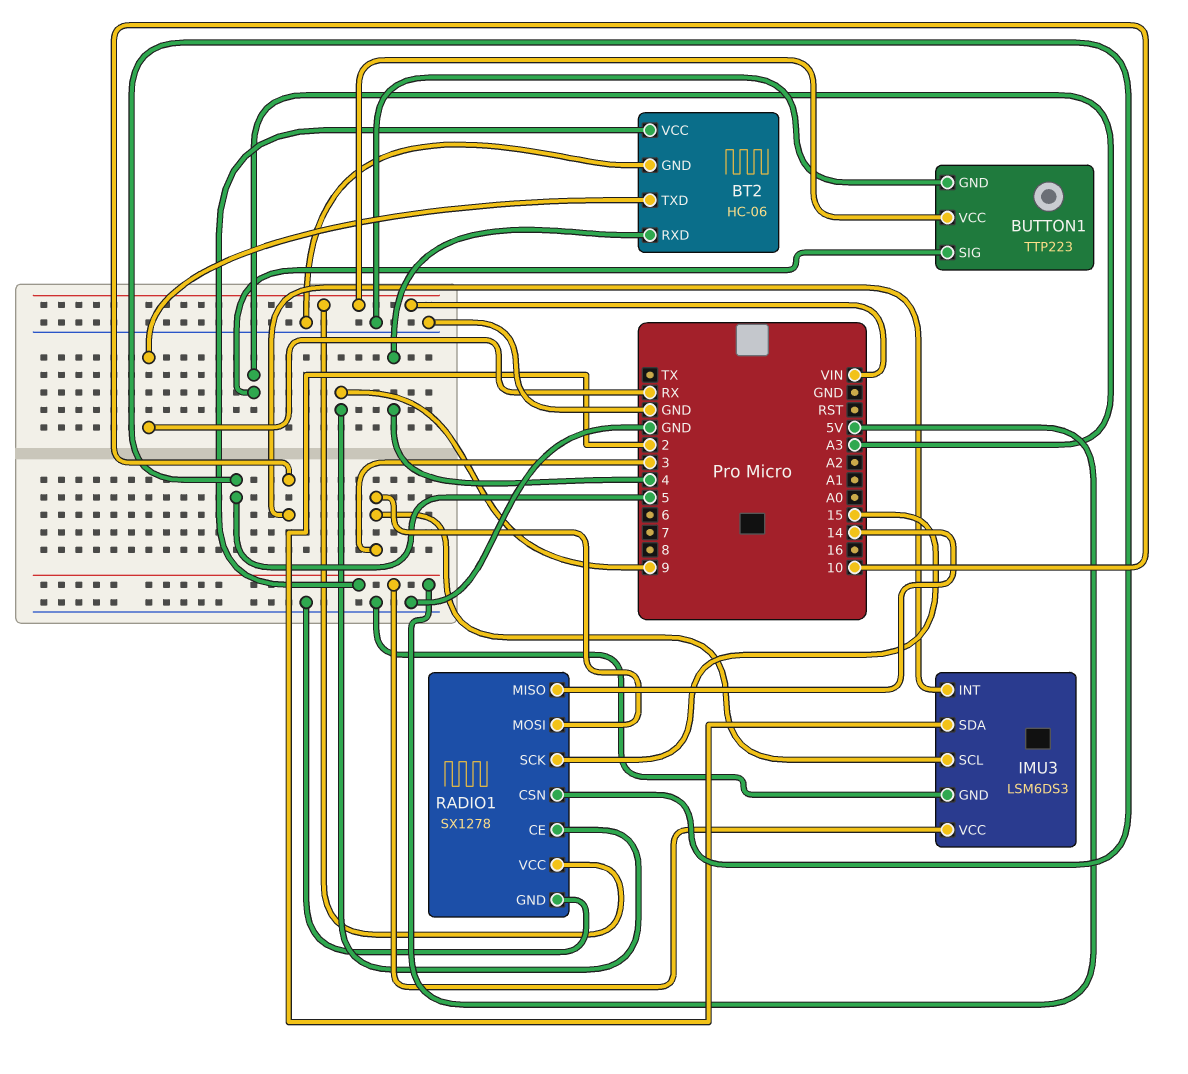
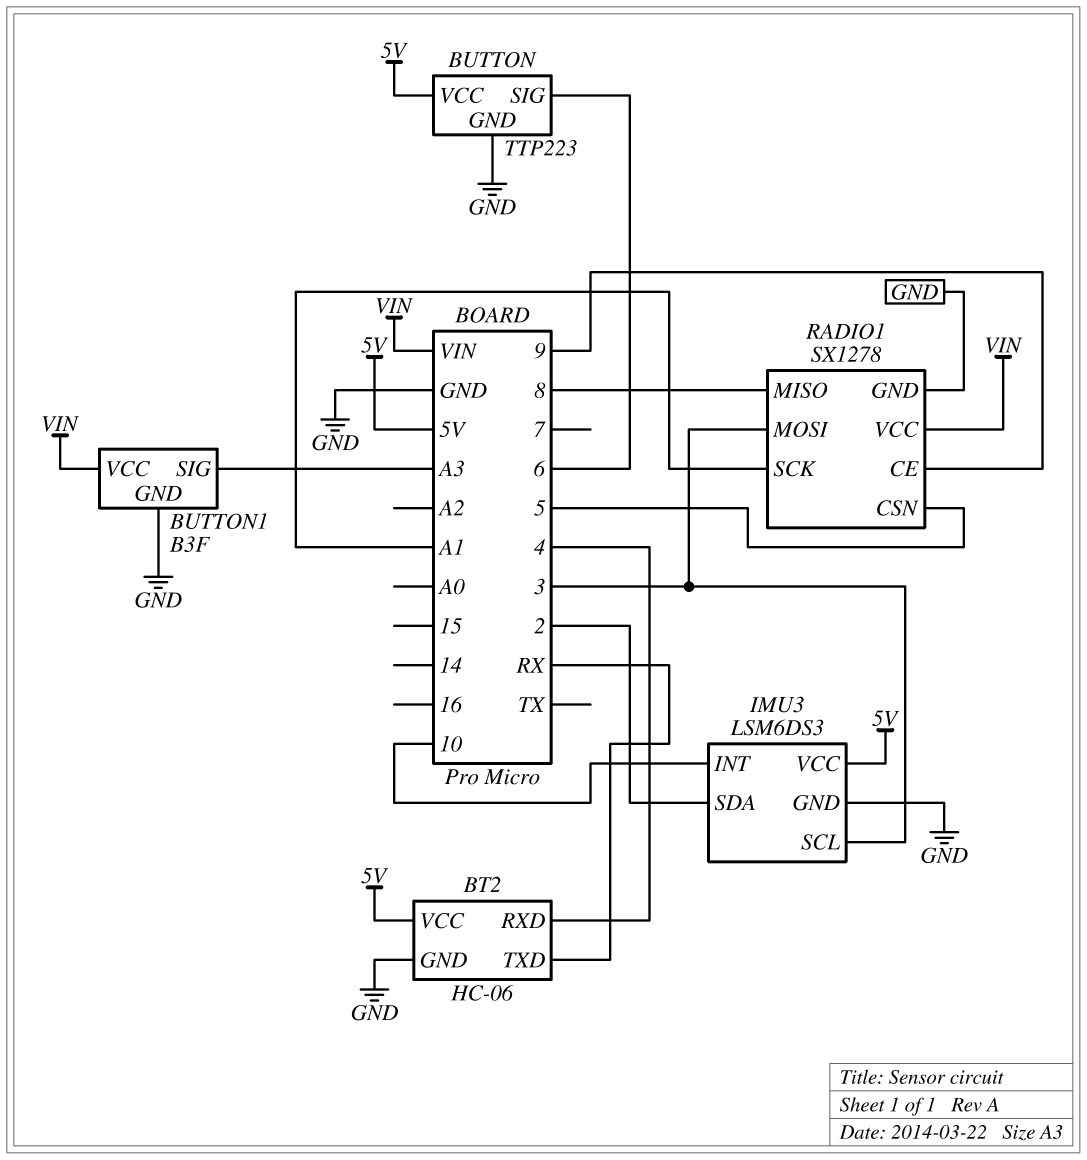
BUTTON: none -> TTP223
BUTTON pin GND: none -> GND
BUTTON pin SIG: none -> 6
BUTTON pin VCC: none -> 5V
BUTTON1: TTP223 -> B3F
RADIO1 pin MISO: 14 -> 8
RADIO1 pin SCK: 15 -> A1

